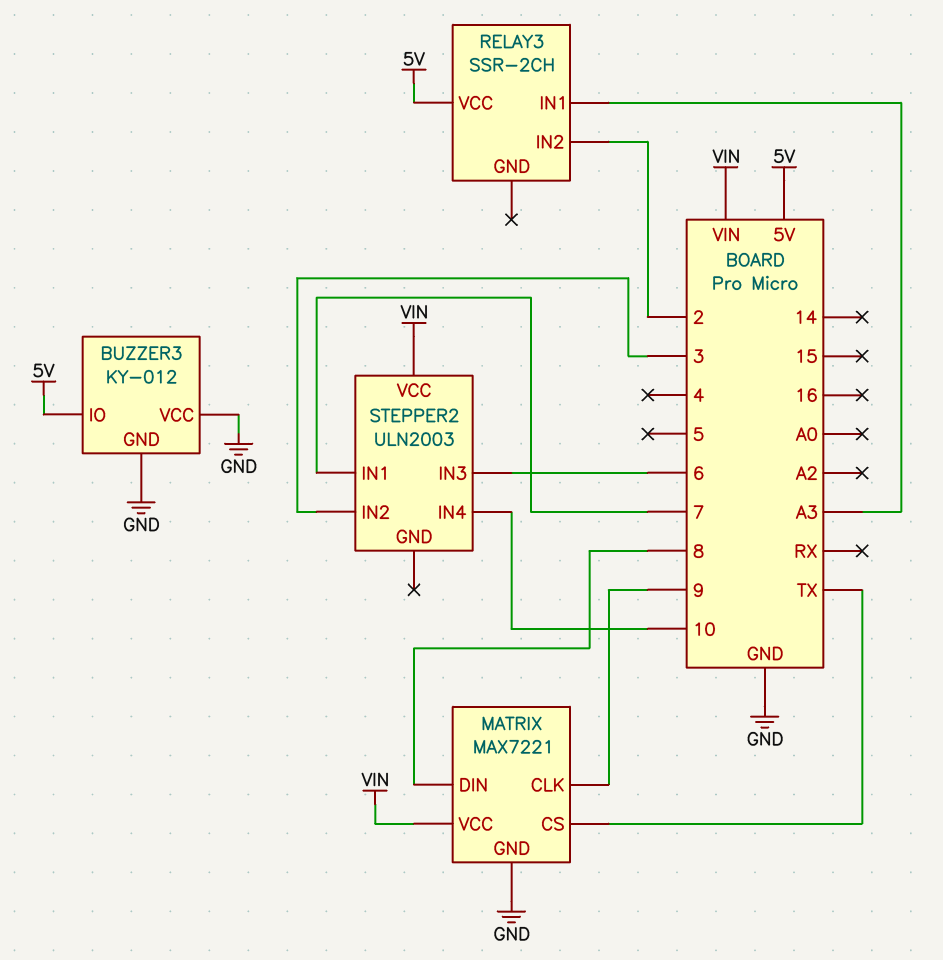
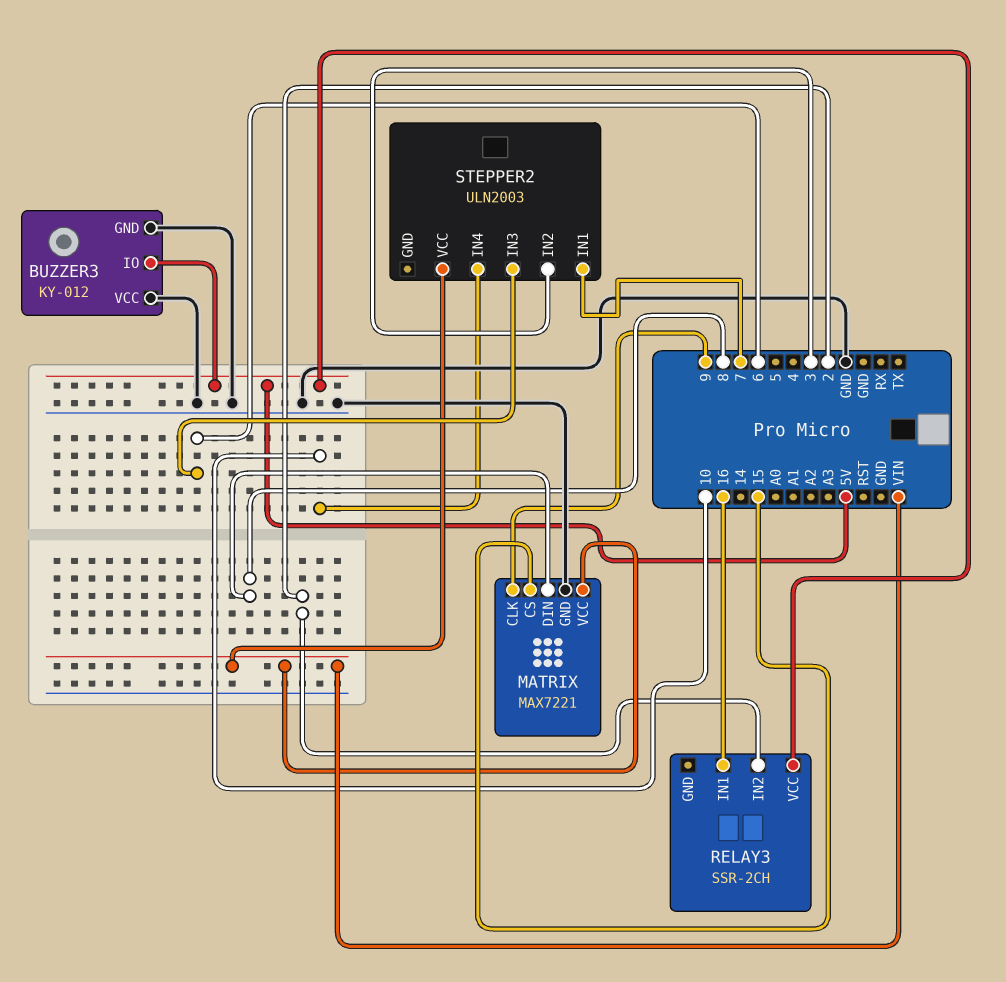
MATRIX pin CS: TX -> 15
RELAY3 pin IN1: A3 -> 16

